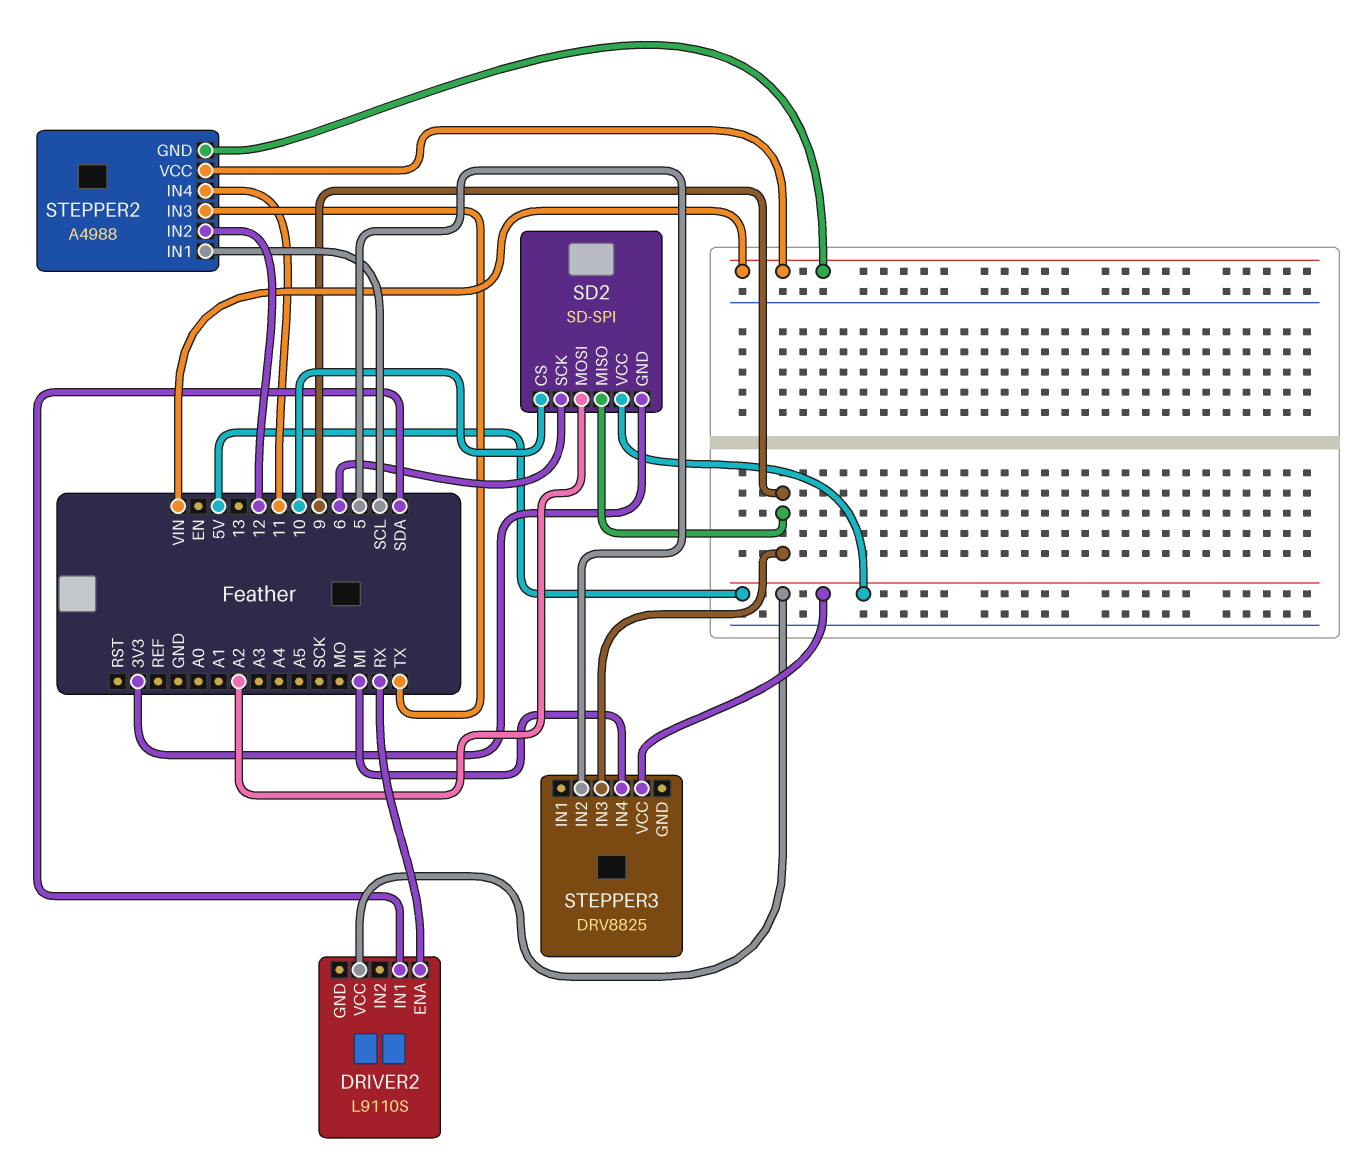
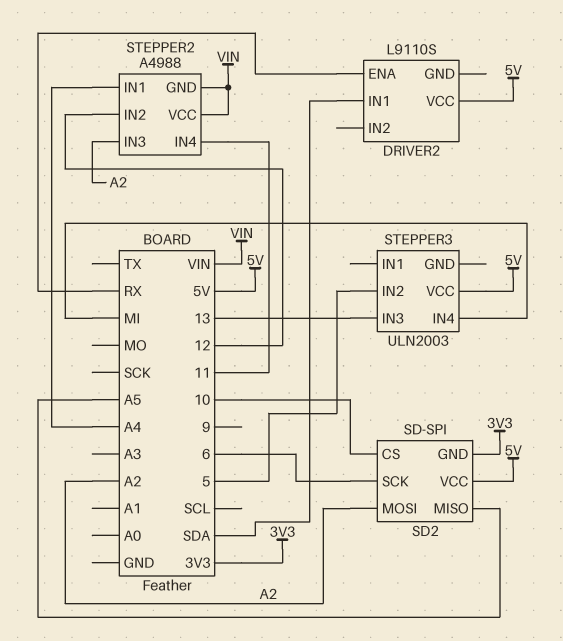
SD2 pin MISO: 9 -> A5
STEPPER2 pin IN1: SCL -> A4
STEPPER2 pin IN3: TX -> A2
STEPPER3: DRV8825 -> ULN2003
STEPPER3 pin IN3: 9 -> 13

